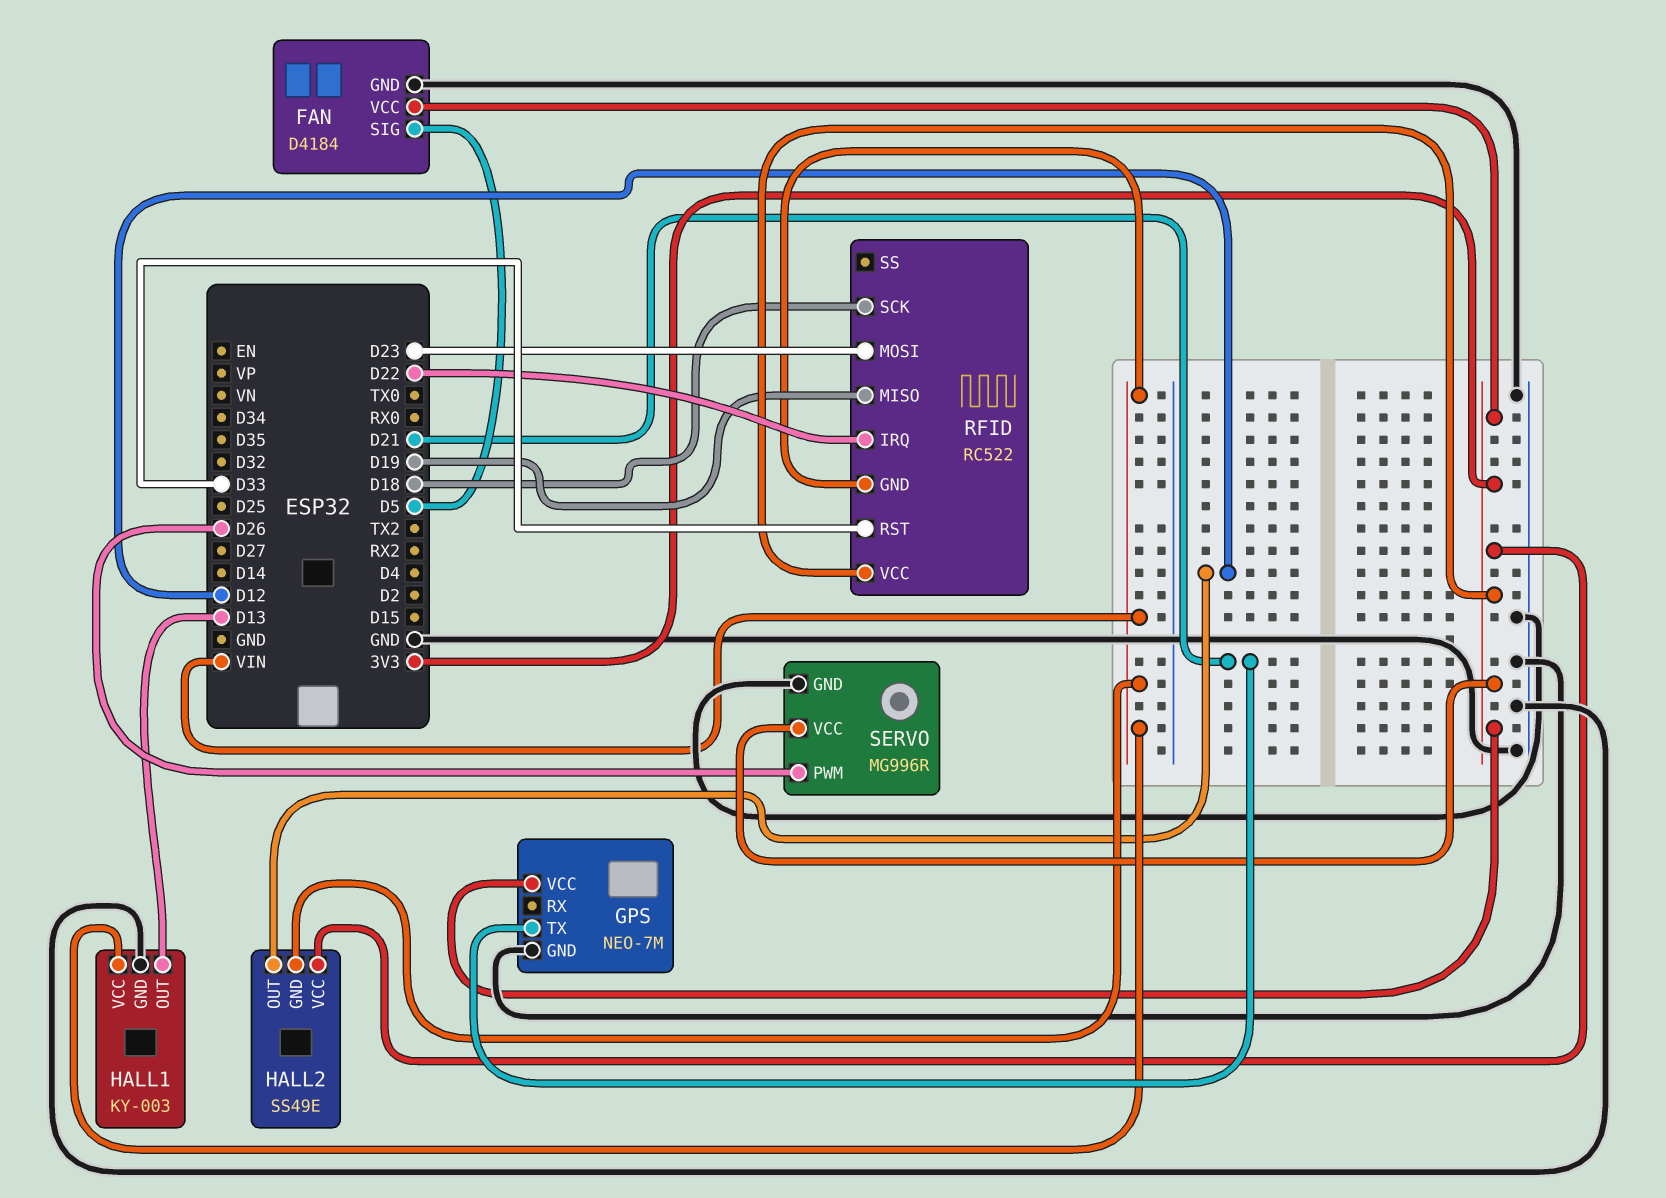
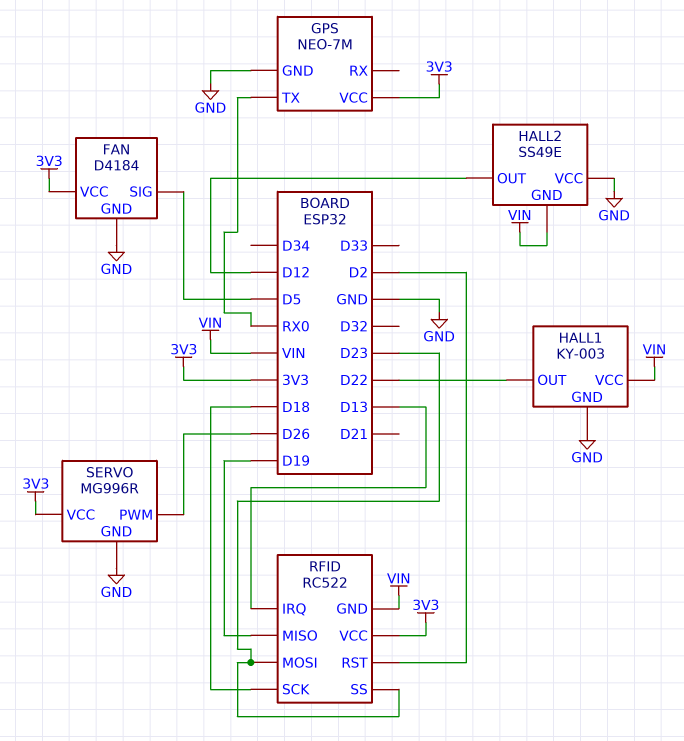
GPS pin TX: D21 -> RX0
HALL1 pin OUT: D13 -> D22
HALL2 pin VCC: 3V3 -> GND
RFID pin IRQ: D22 -> D13
RFID pin RST: D33 -> D2
RFID pin SS: none -> D23

